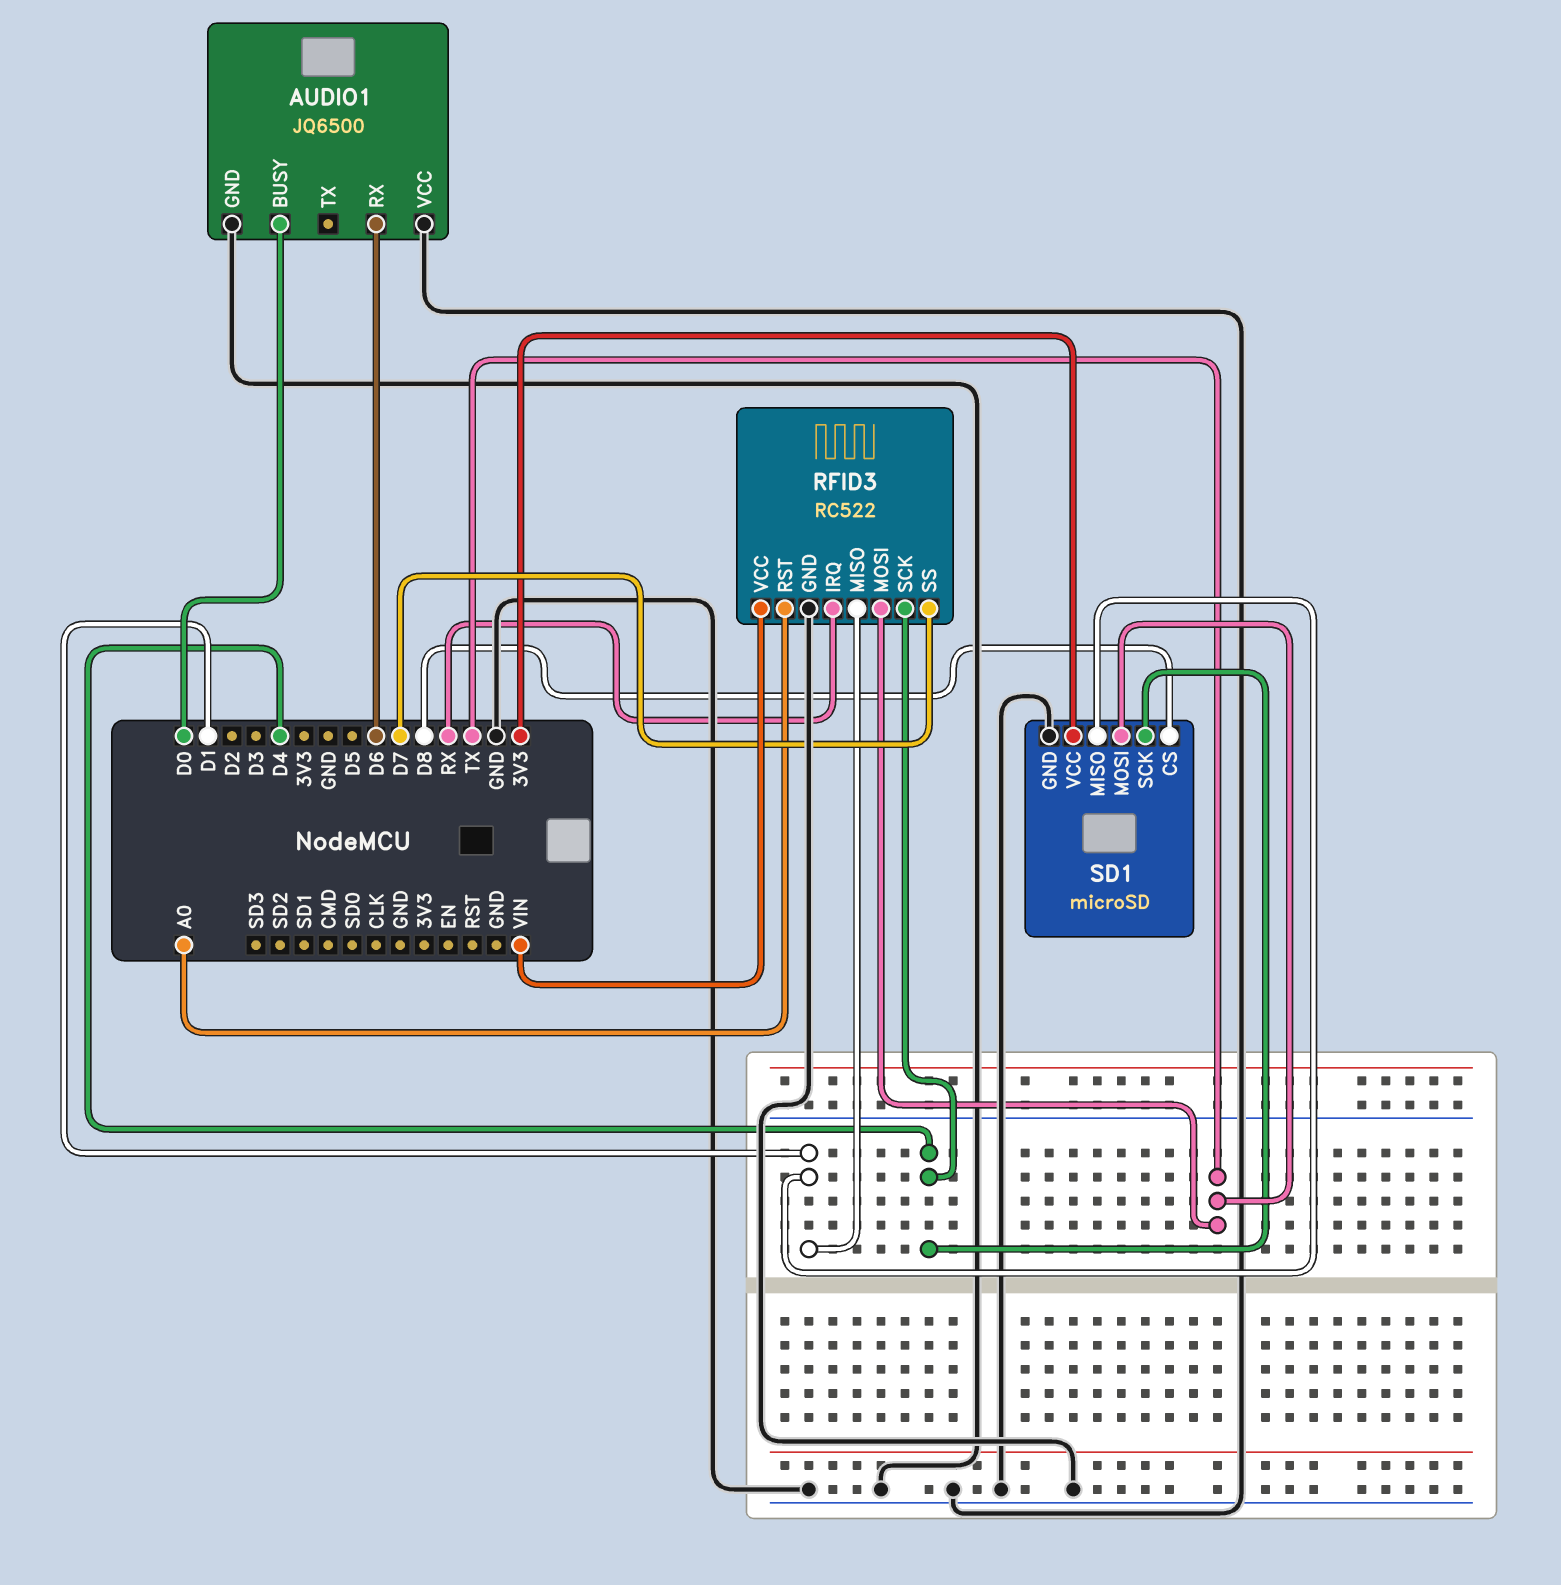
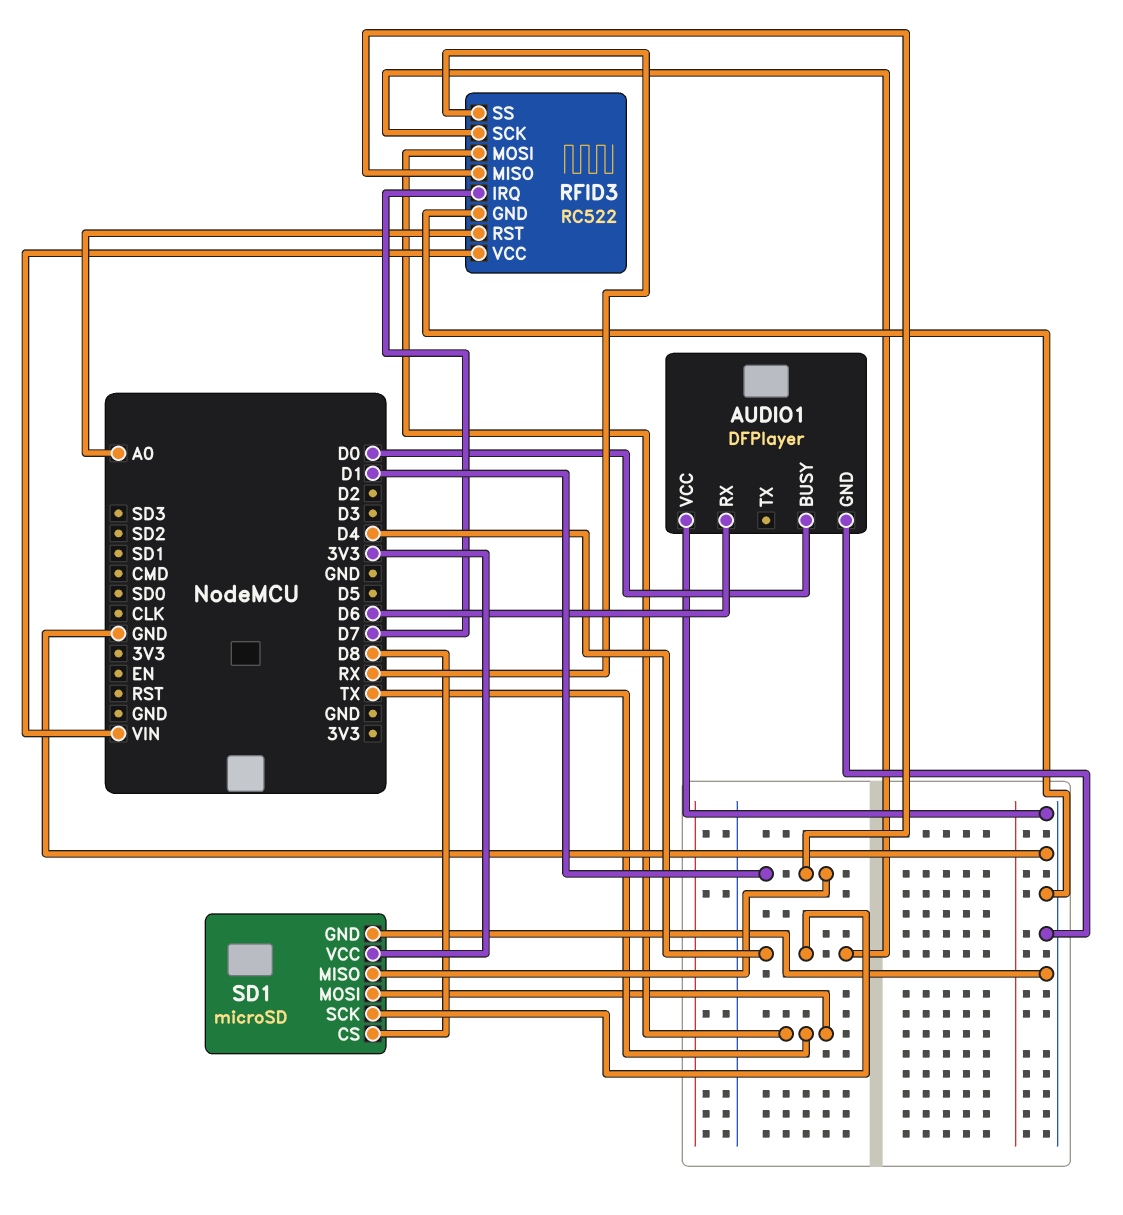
AUDIO1: JQ6500 -> DFPlayer
RFID3 pin IRQ: RX -> D7
RFID3 pin SS: D7 -> RX

